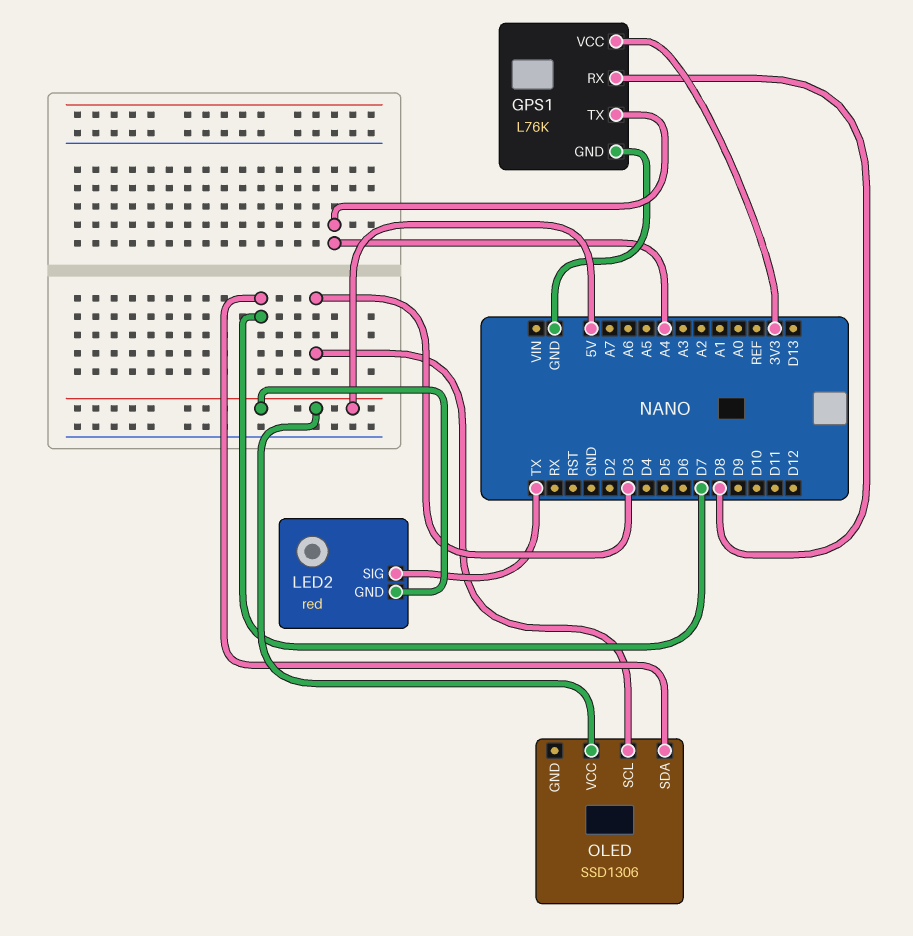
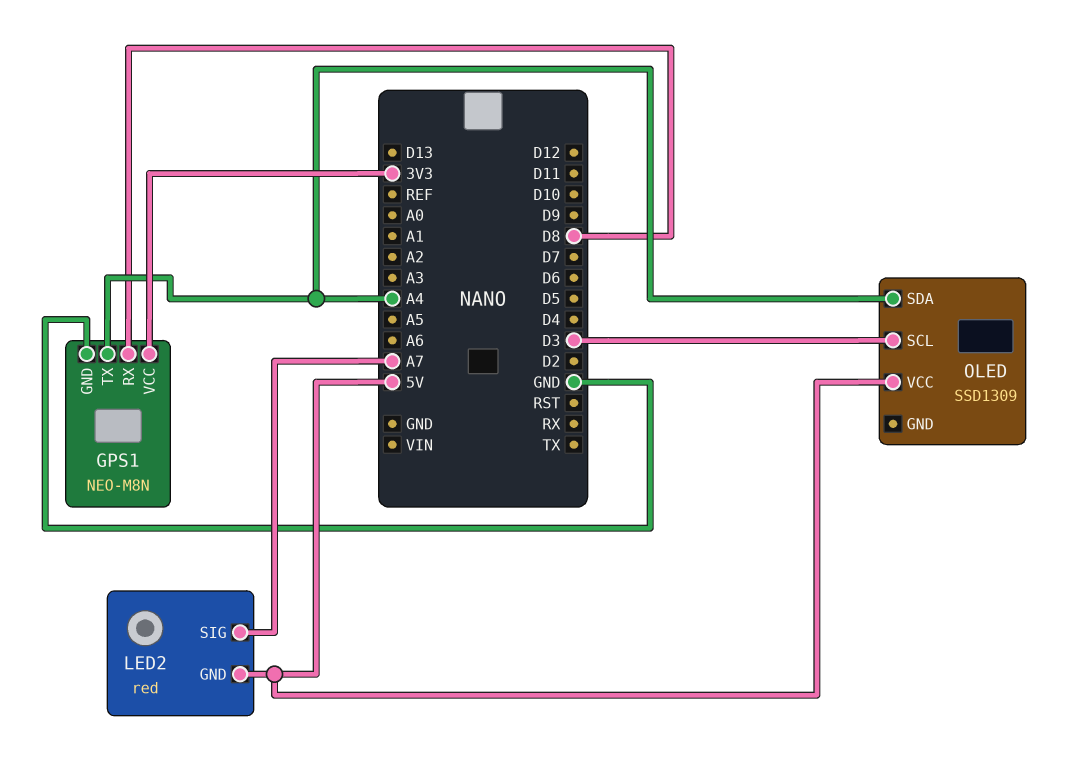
GPS1: L76K -> NEO-M8N
LED2 pin SIG: TX -> A7
OLED: SSD1306 -> SSD1309
OLED pin SDA: D7 -> A4

